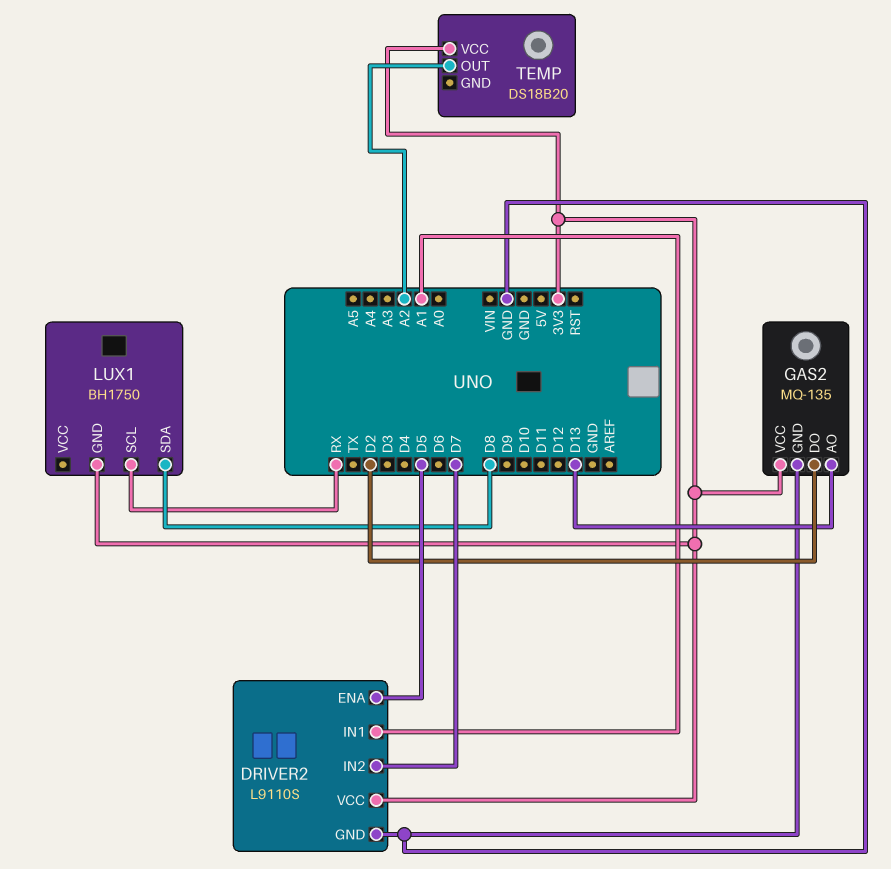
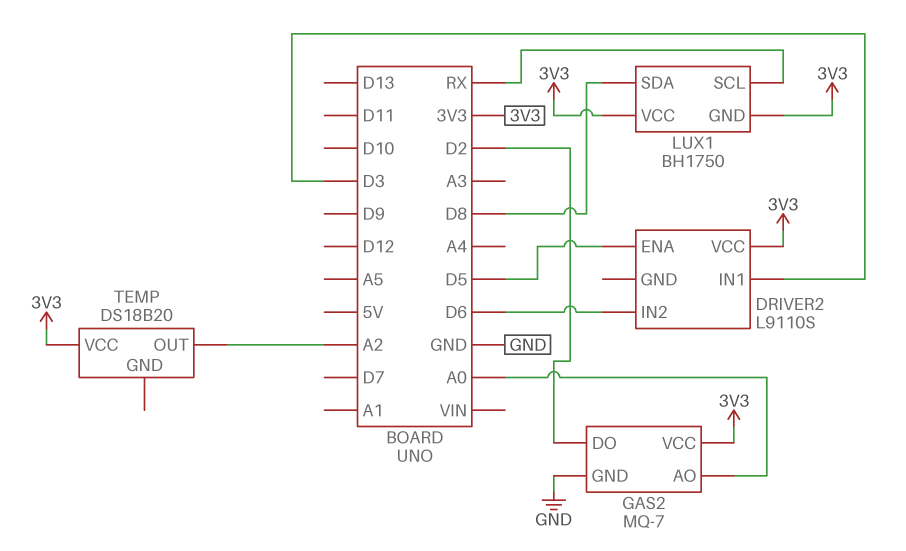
DRIVER2 pin GND: GND -> none
DRIVER2 pin IN1: A1 -> D3
DRIVER2 pin IN2: D7 -> D6
GAS2: MQ-135 -> MQ-7
GAS2 pin AO: D13 -> A0
LUX1 pin VCC: none -> 3V3

